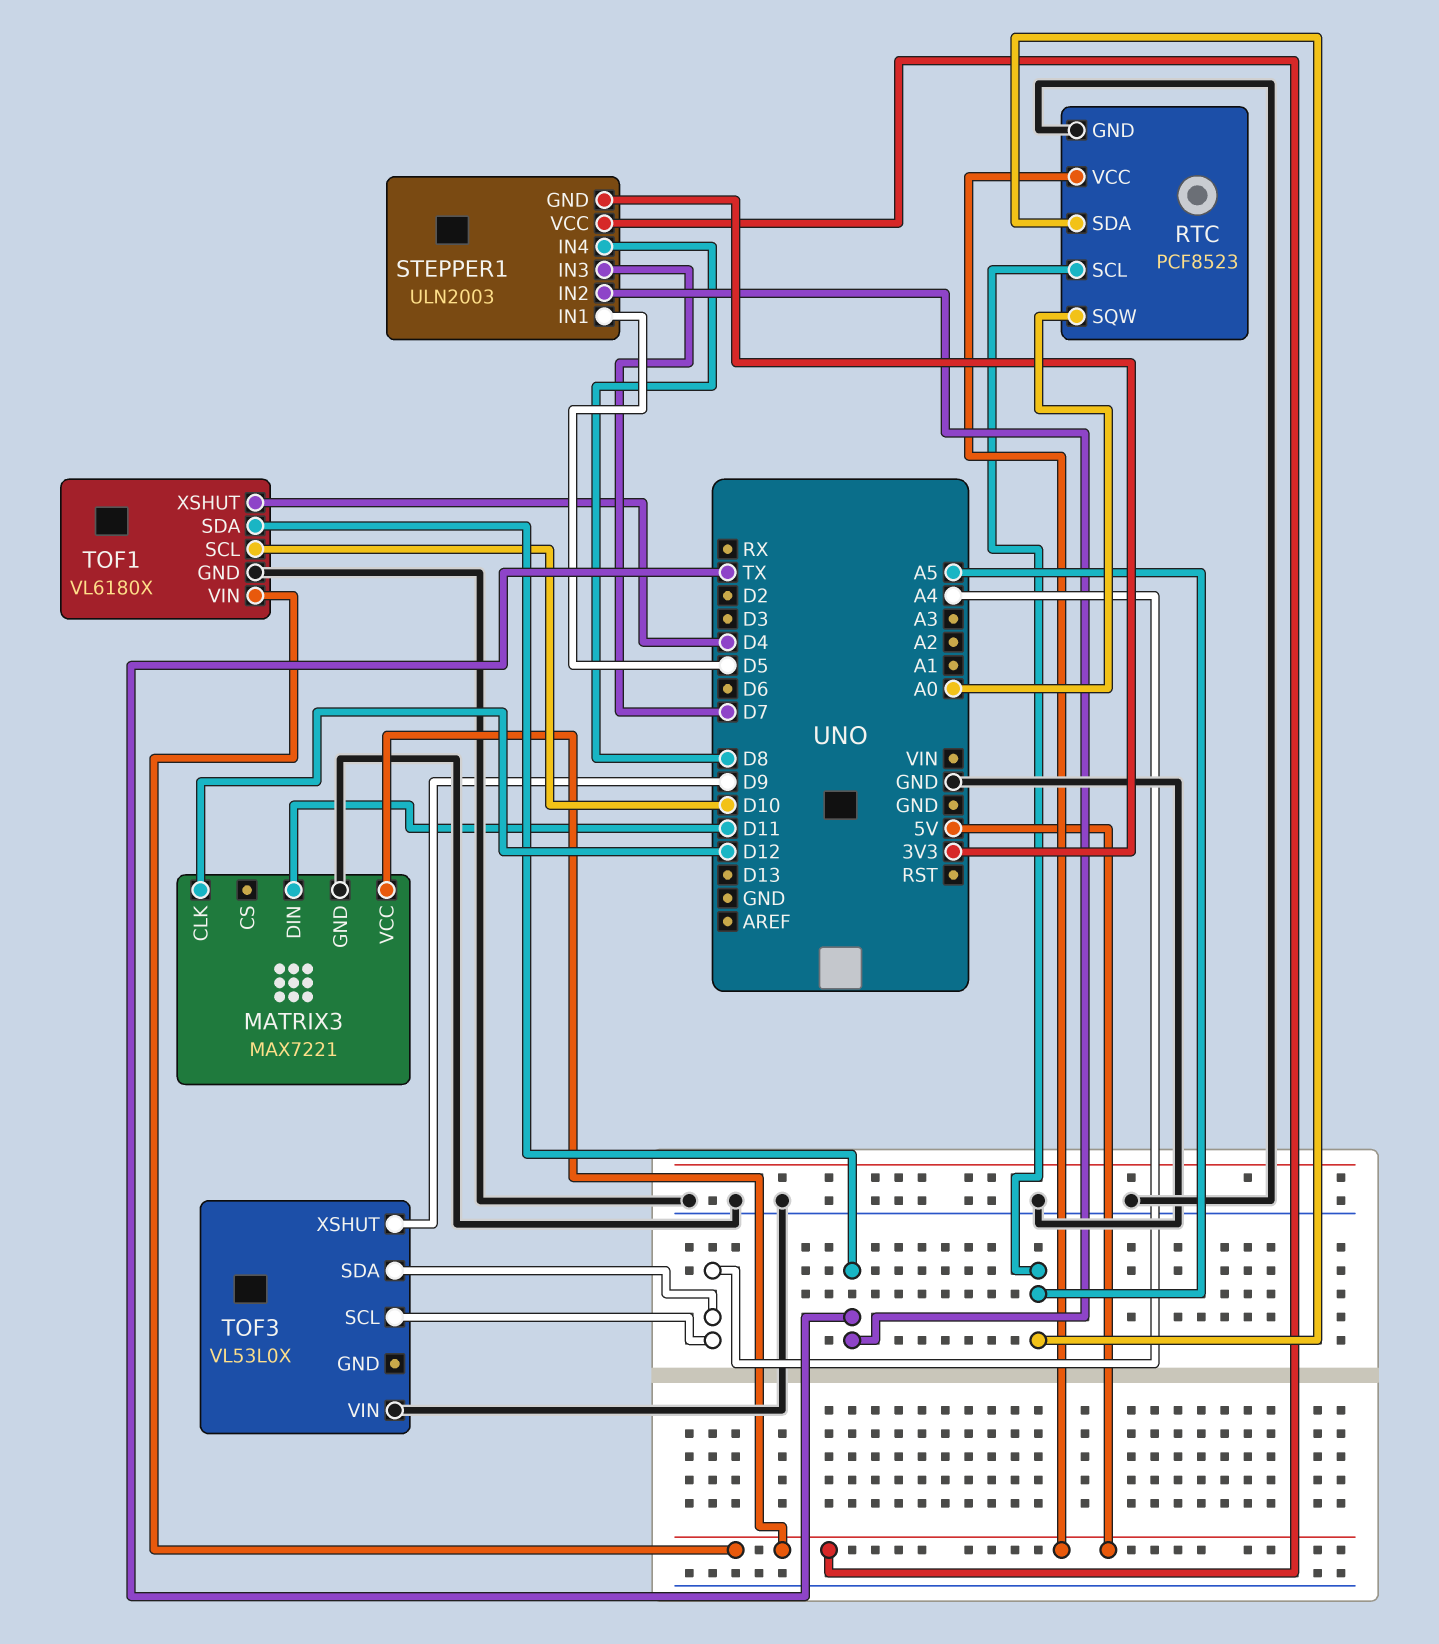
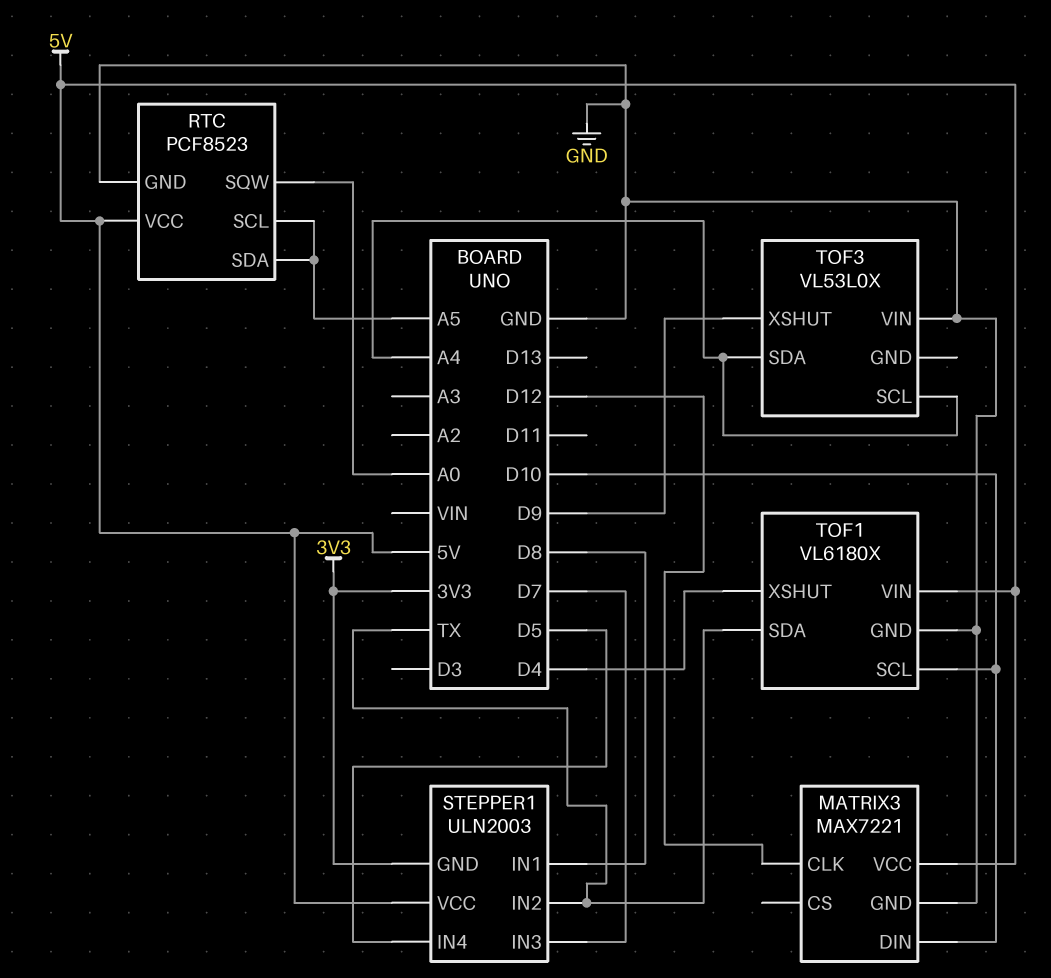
MATRIX3 pin DIN: D11 -> D10
STEPPER1 pin IN1: D5 -> D8
STEPPER1 pin IN4: D8 -> D5

